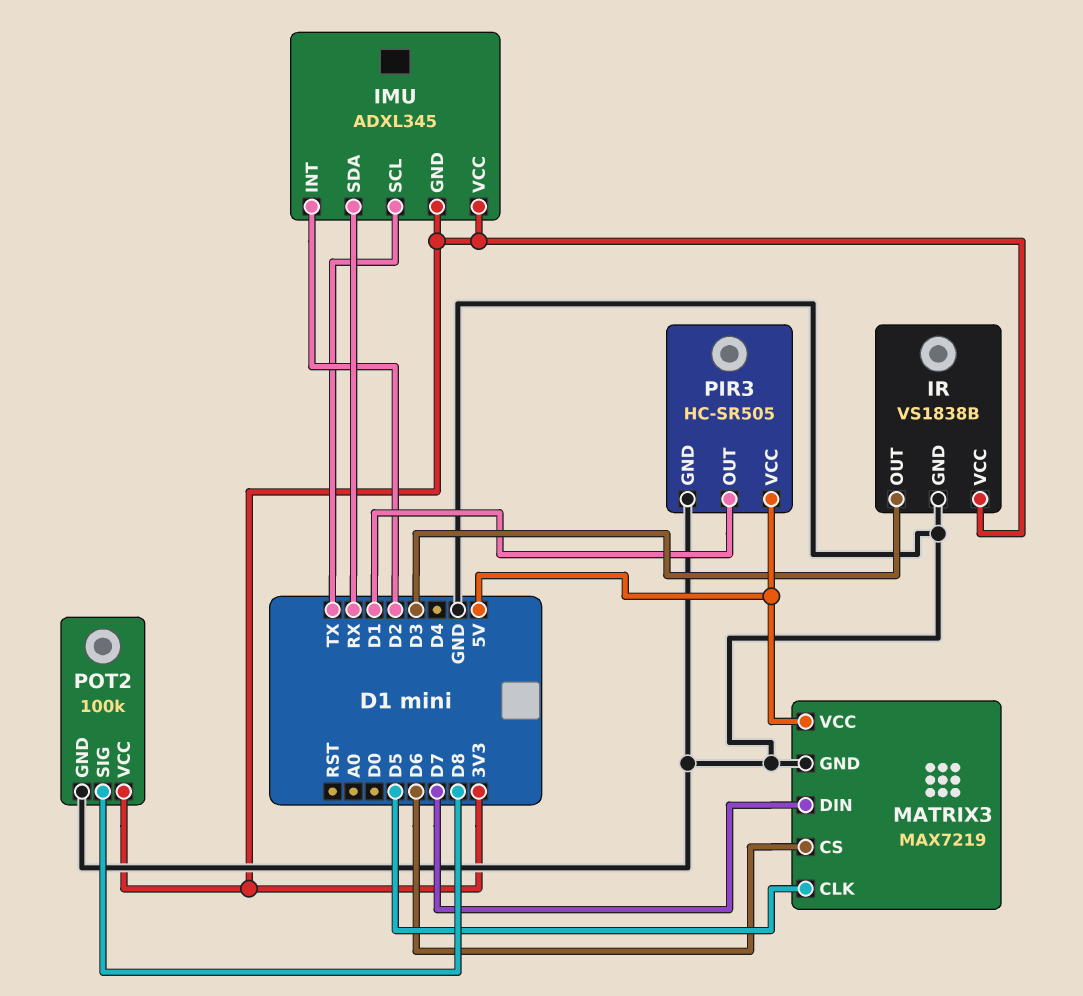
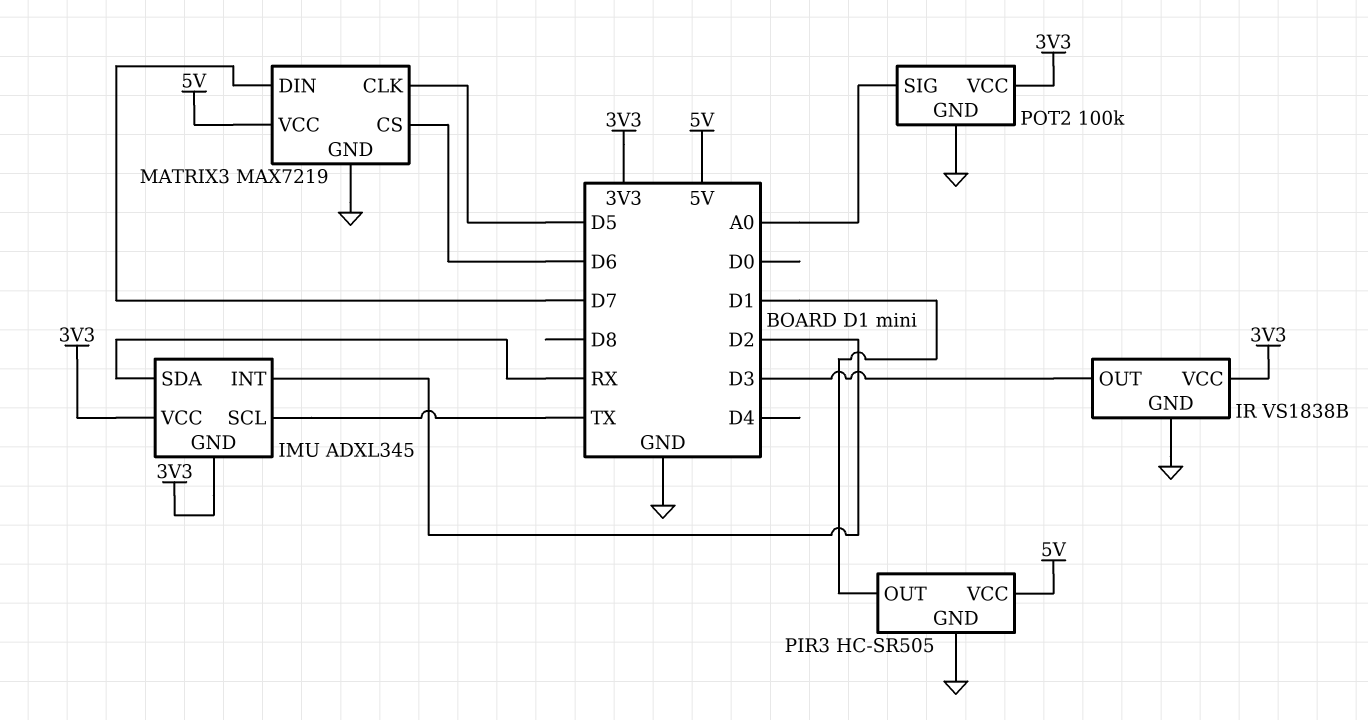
POT2 pin SIG: D8 -> A0

